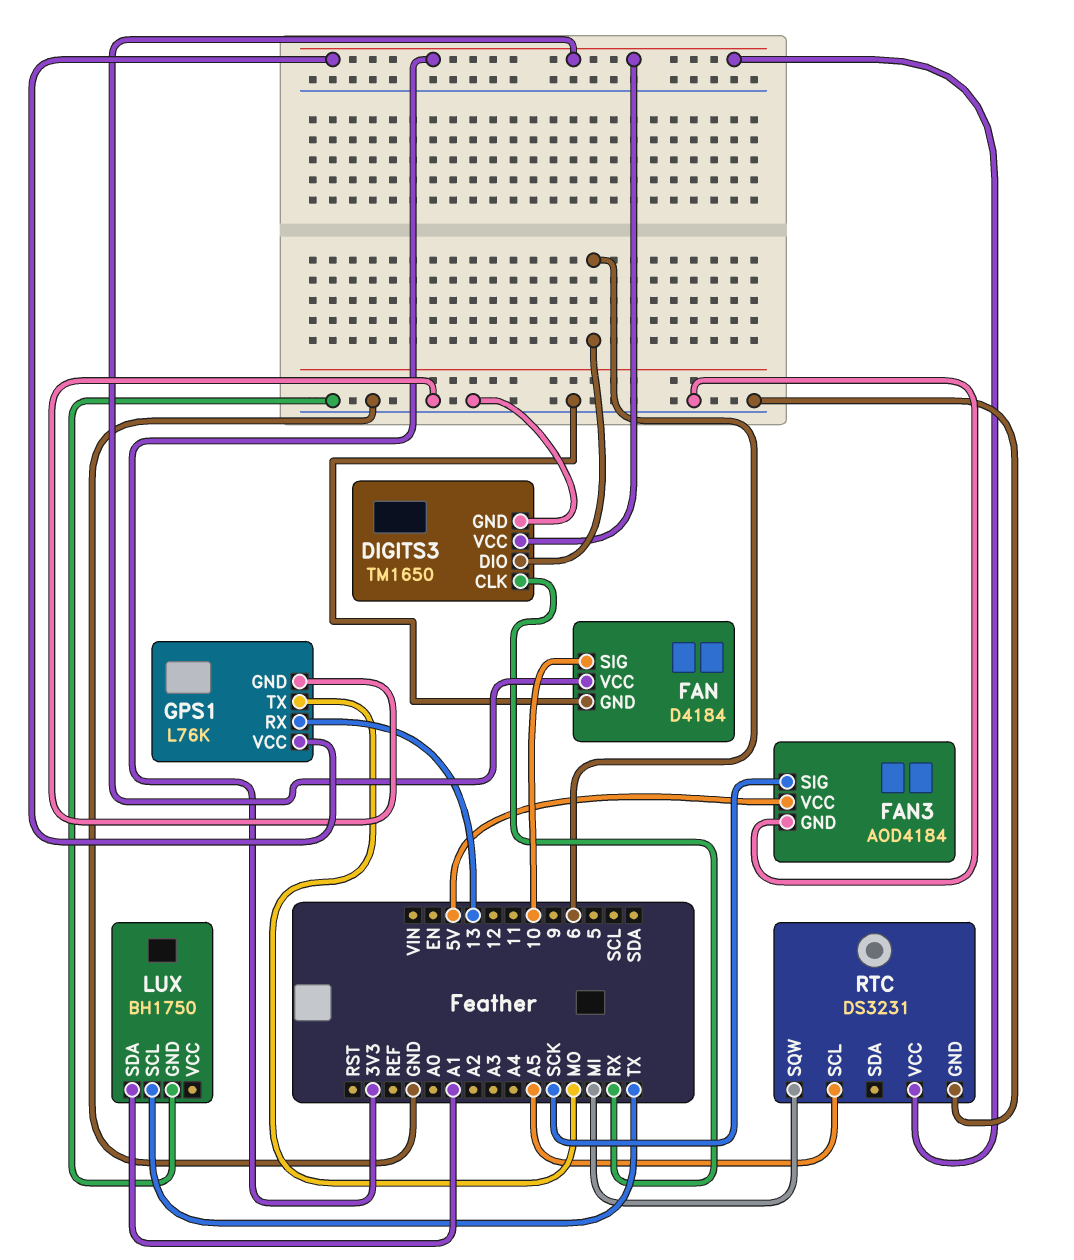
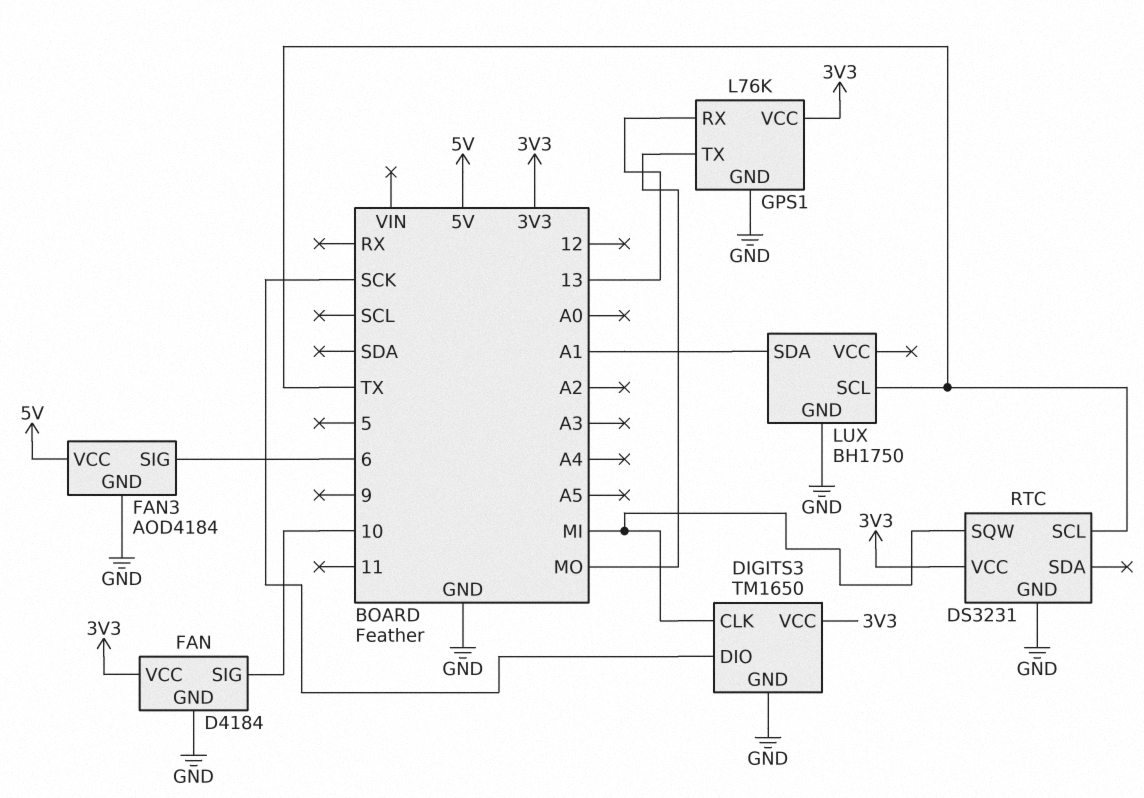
DIGITS3 pin CLK: RX -> MI
DIGITS3 pin DIO: 6 -> SCK
FAN3 pin SIG: SCK -> 6
RTC pin SCL: A5 -> TX

